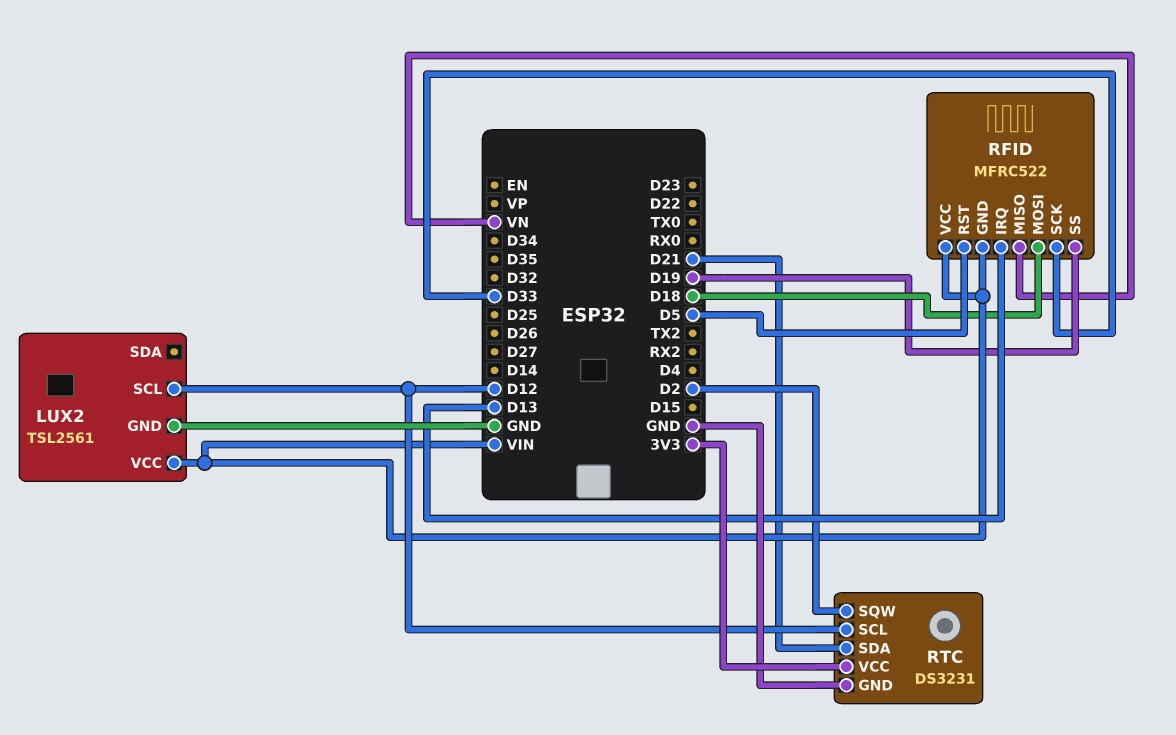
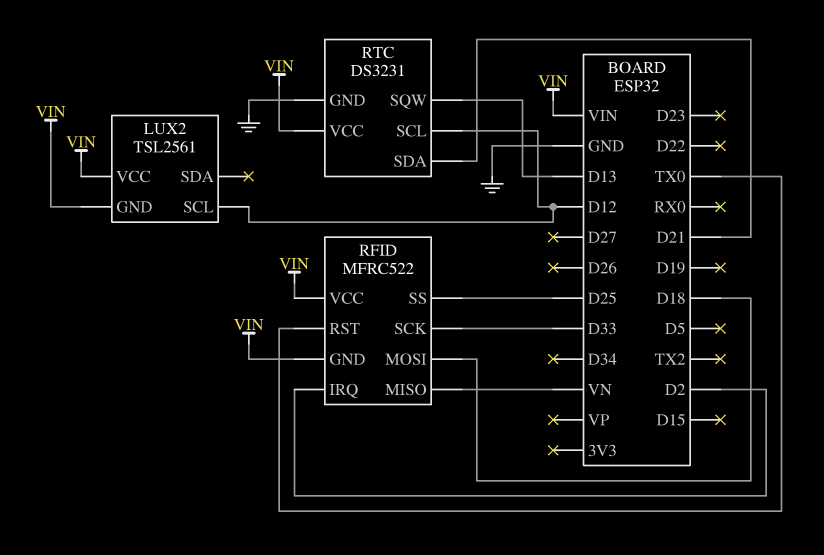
LUX2 pin GND: GND -> VIN
RFID pin IRQ: D13 -> D2
RFID pin RST: D5 -> TX0
RFID pin SS: D19 -> D25
RTC pin SQW: D2 -> D13
RTC pin VCC: 3V3 -> VIN

